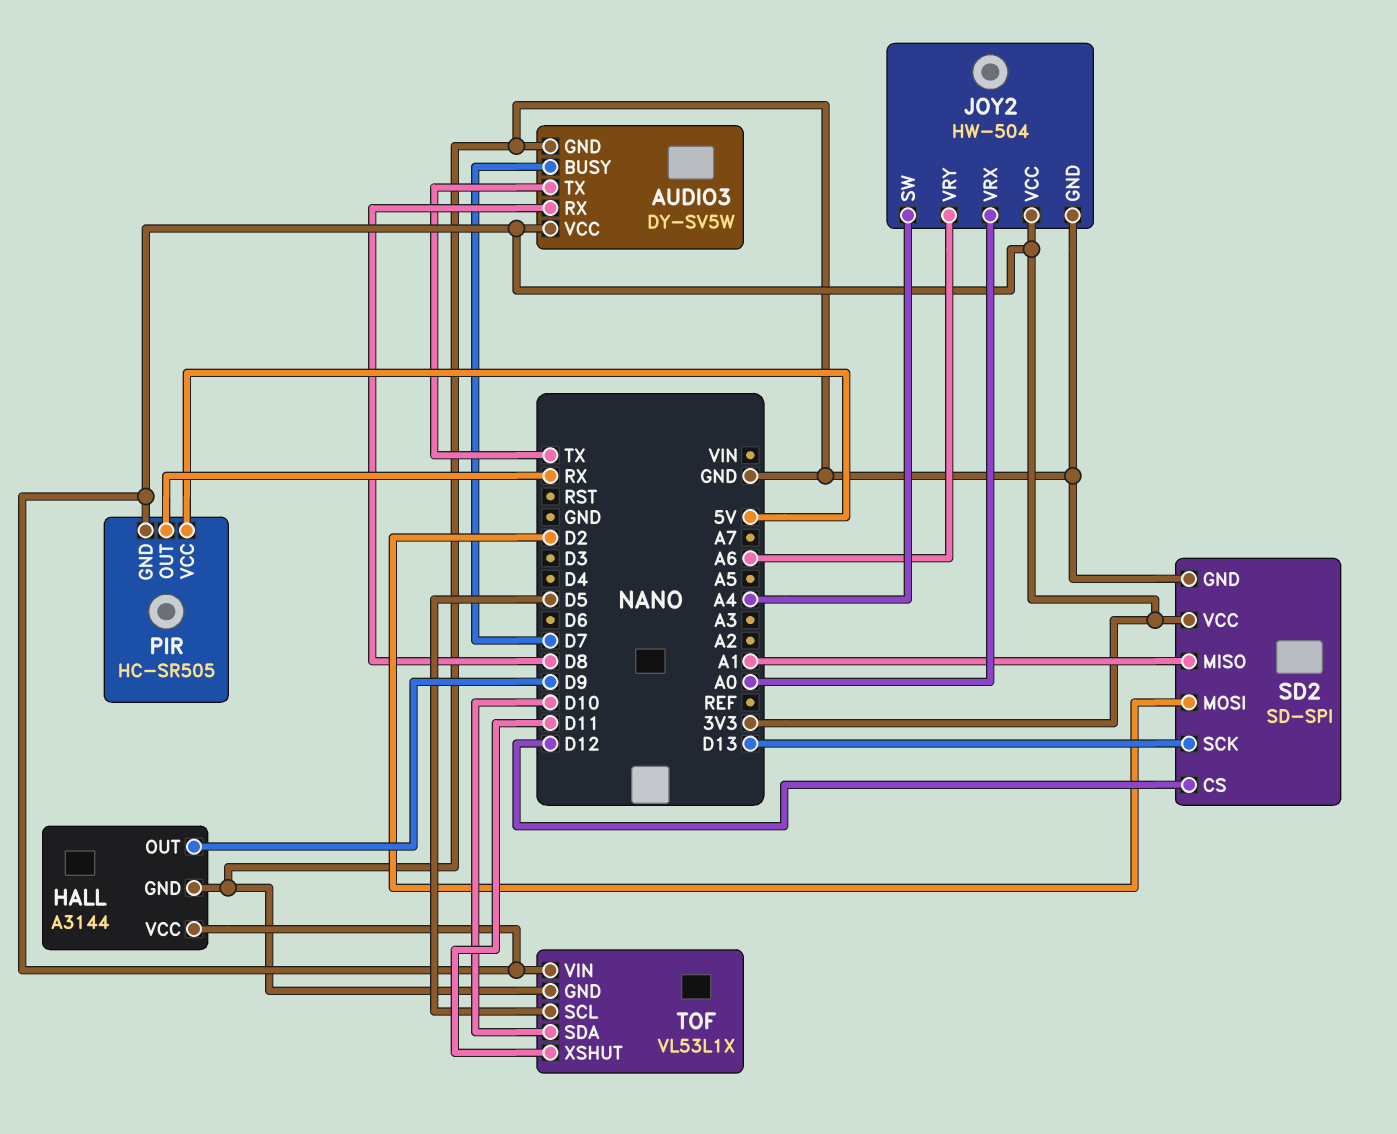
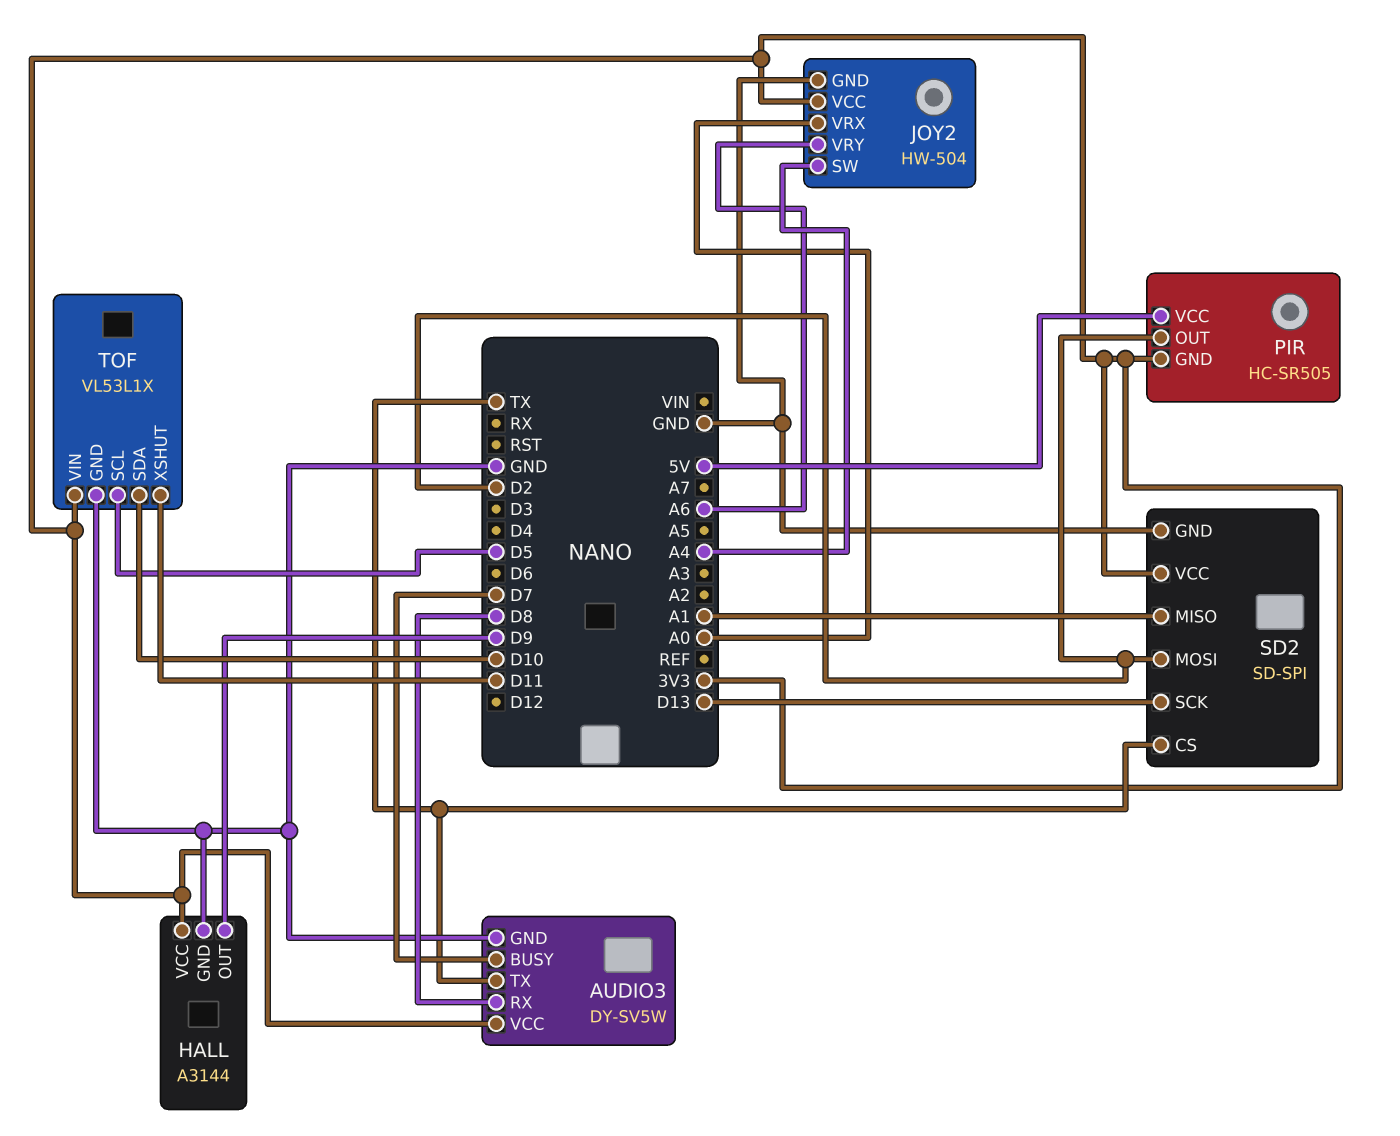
PIR pin OUT: RX -> D2
SD2 pin CS: D12 -> TX

